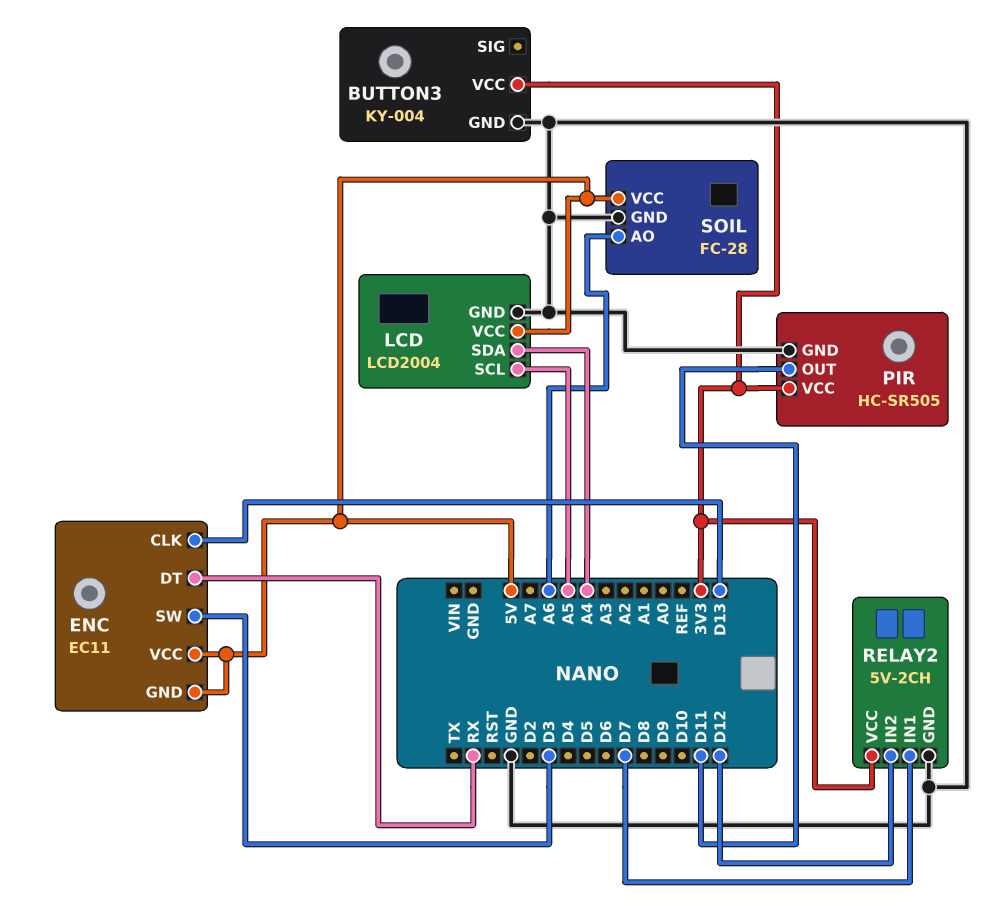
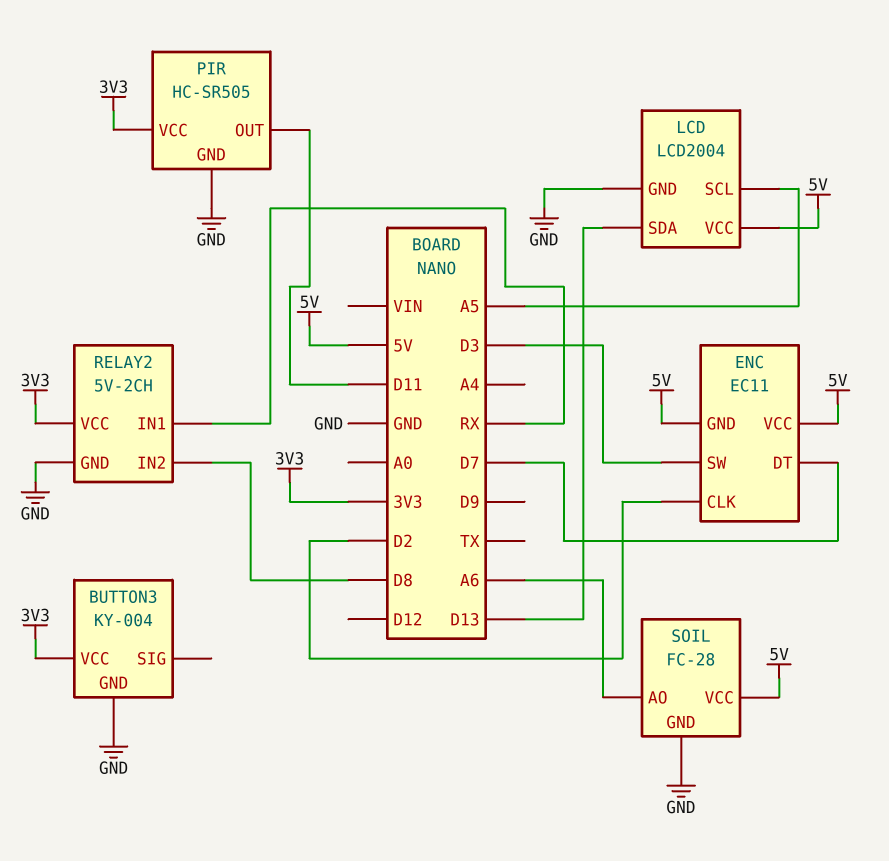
ENC pin CLK: D13 -> D2
ENC pin DT: RX -> D7
LCD pin SDA: A4 -> D13
RELAY2 pin IN1: D7 -> RX
RELAY2 pin IN2: D12 -> D8

